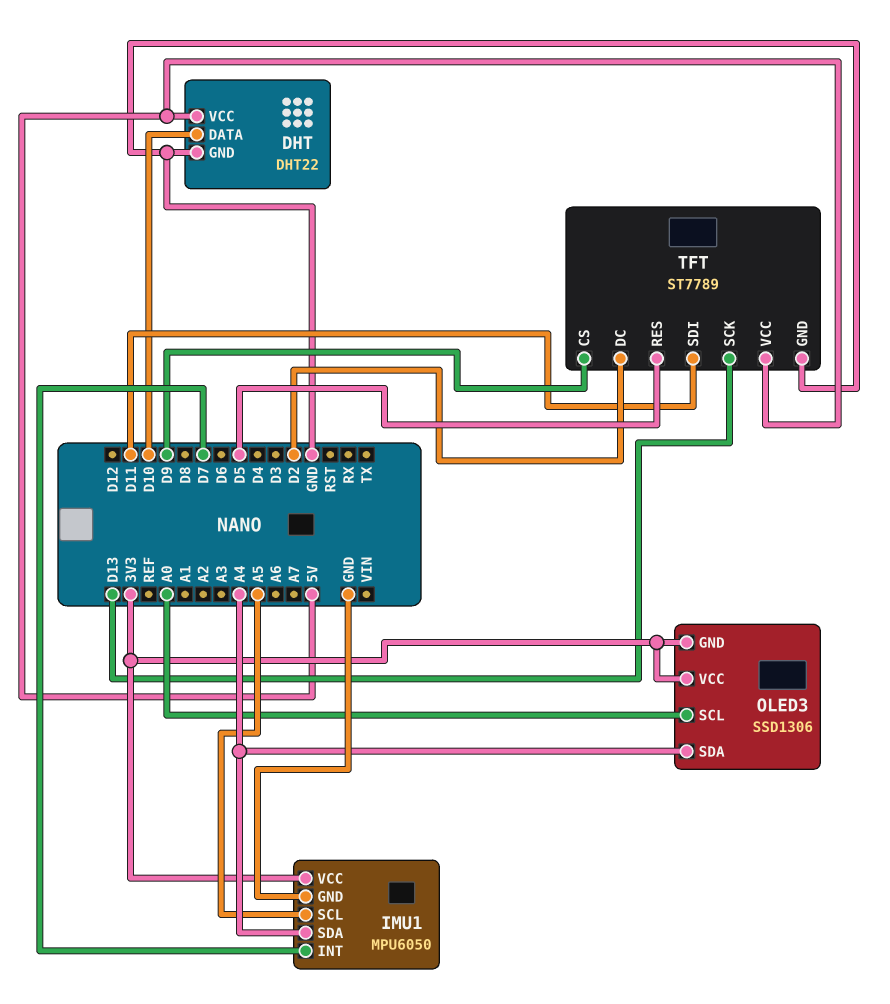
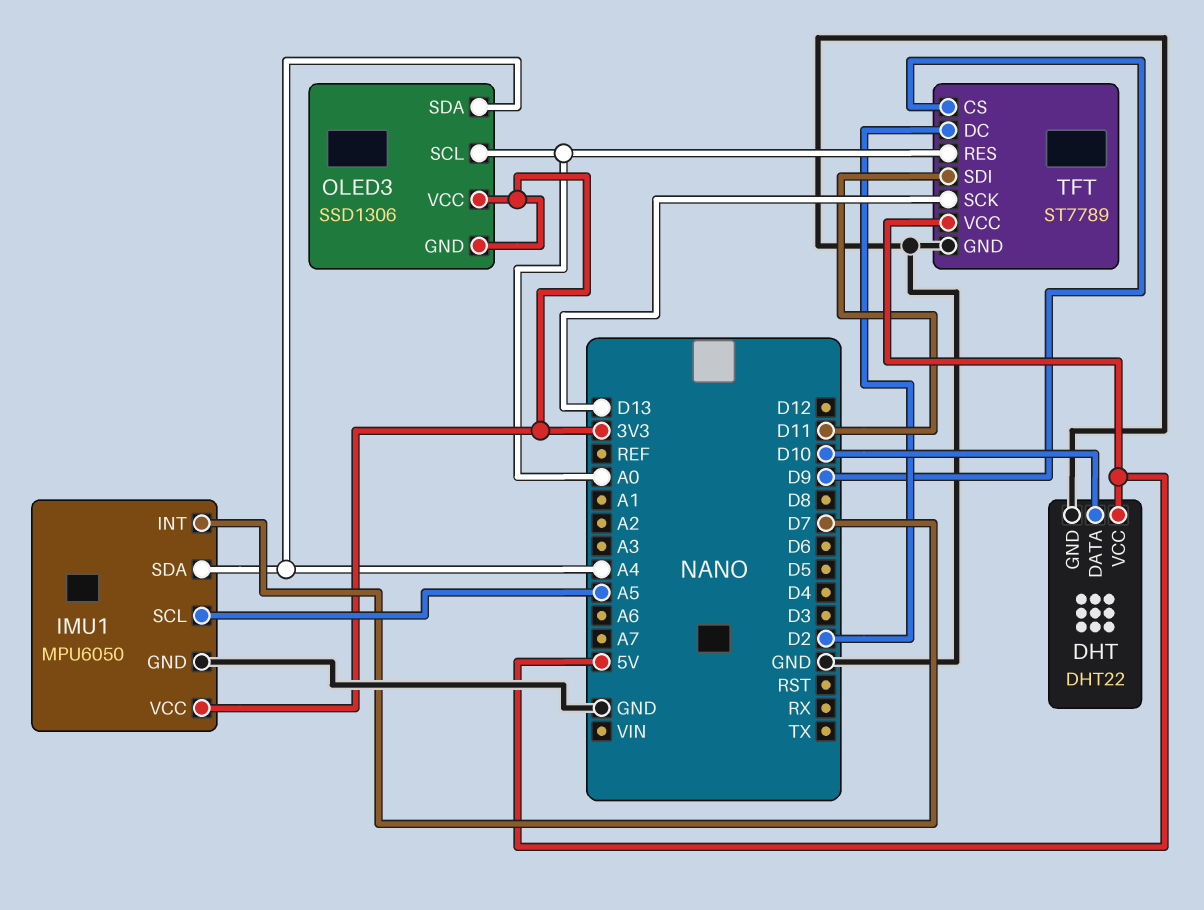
TFT pin RES: D5 -> A0

